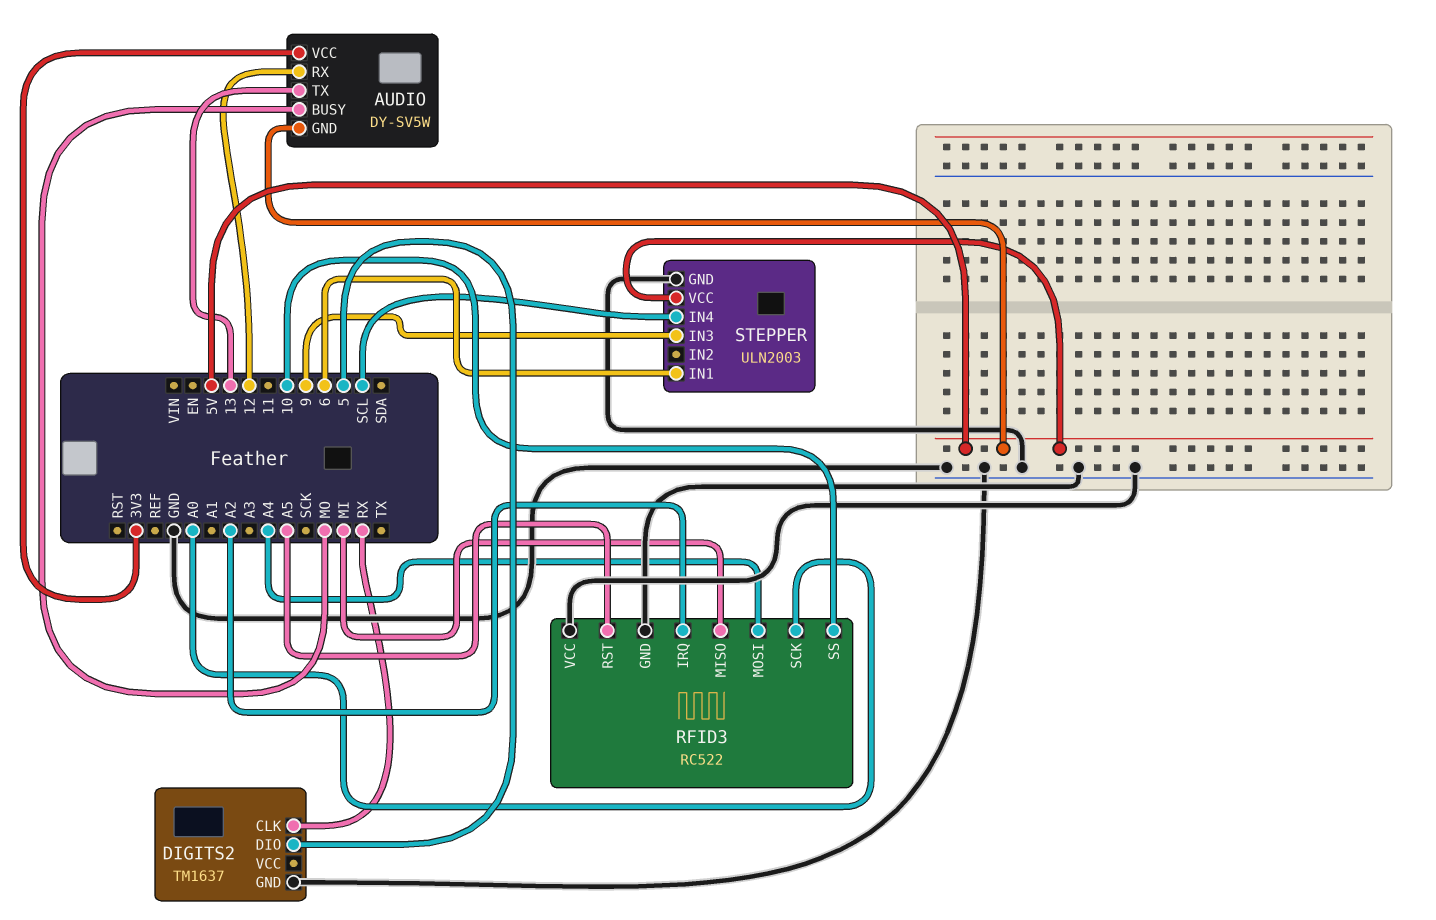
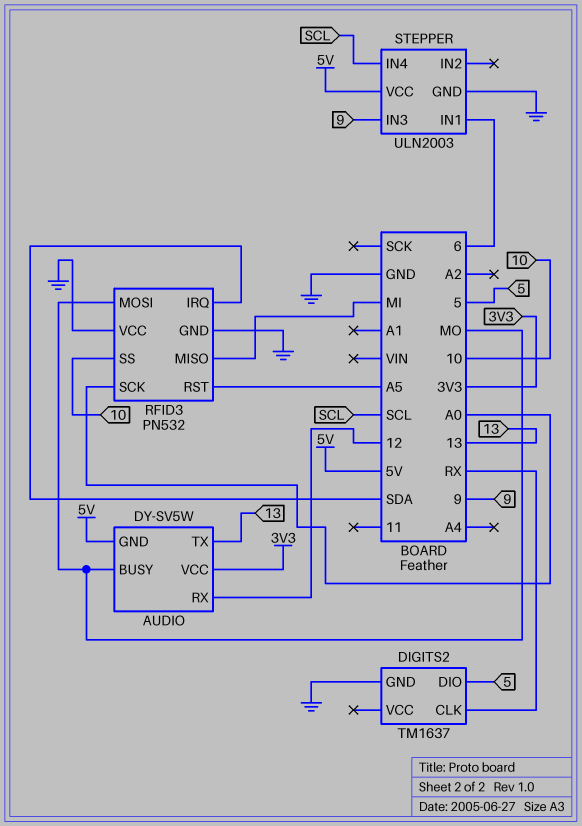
RFID3: RC522 -> PN532
RFID3 pin IRQ: A2 -> SDA
RFID3 pin MOSI: A4 -> MO

